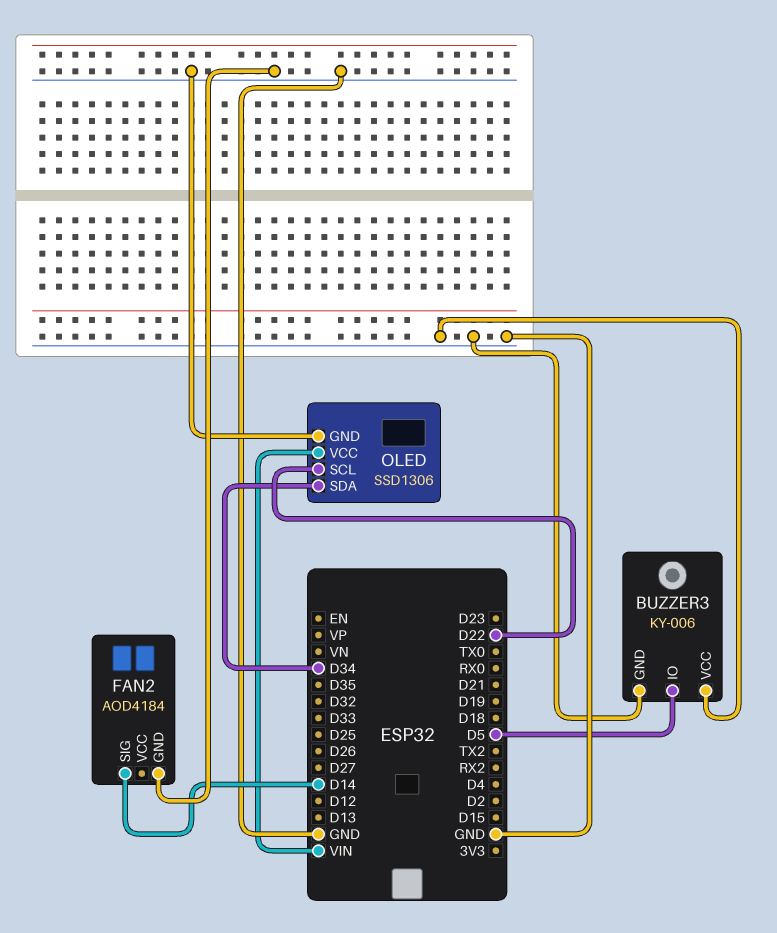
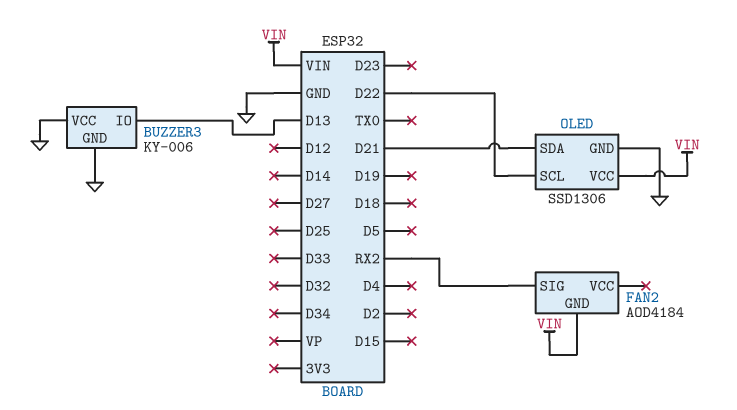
BUZZER3 pin IO: D5 -> D13
FAN2 pin GND: GND -> VIN
FAN2 pin SIG: D14 -> RX2
OLED pin SDA: D34 -> D21

